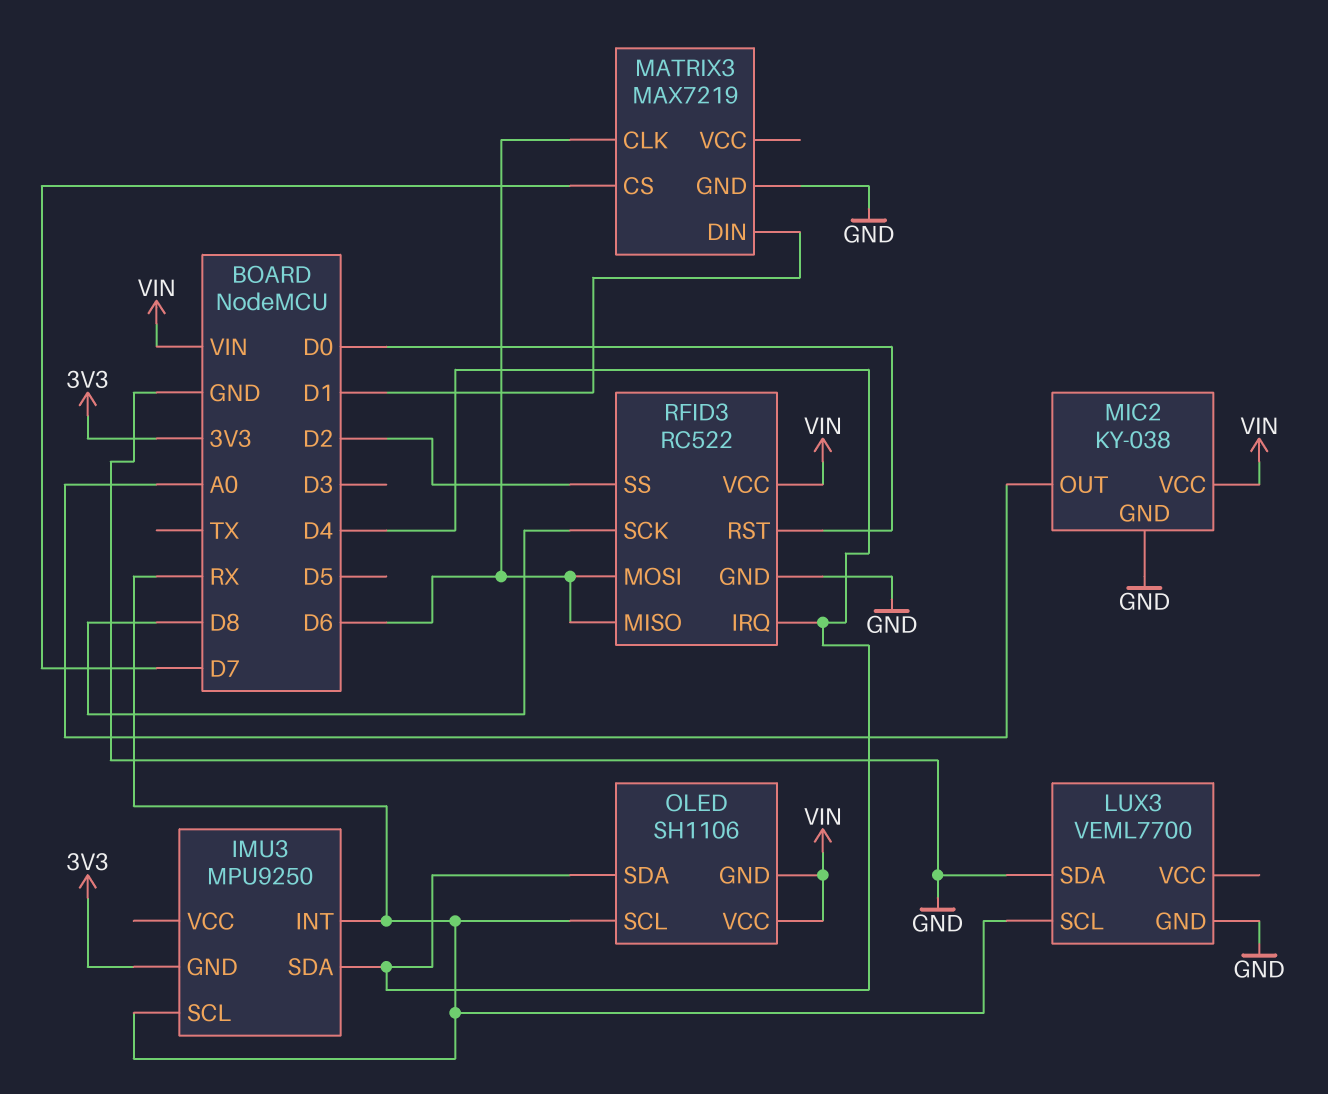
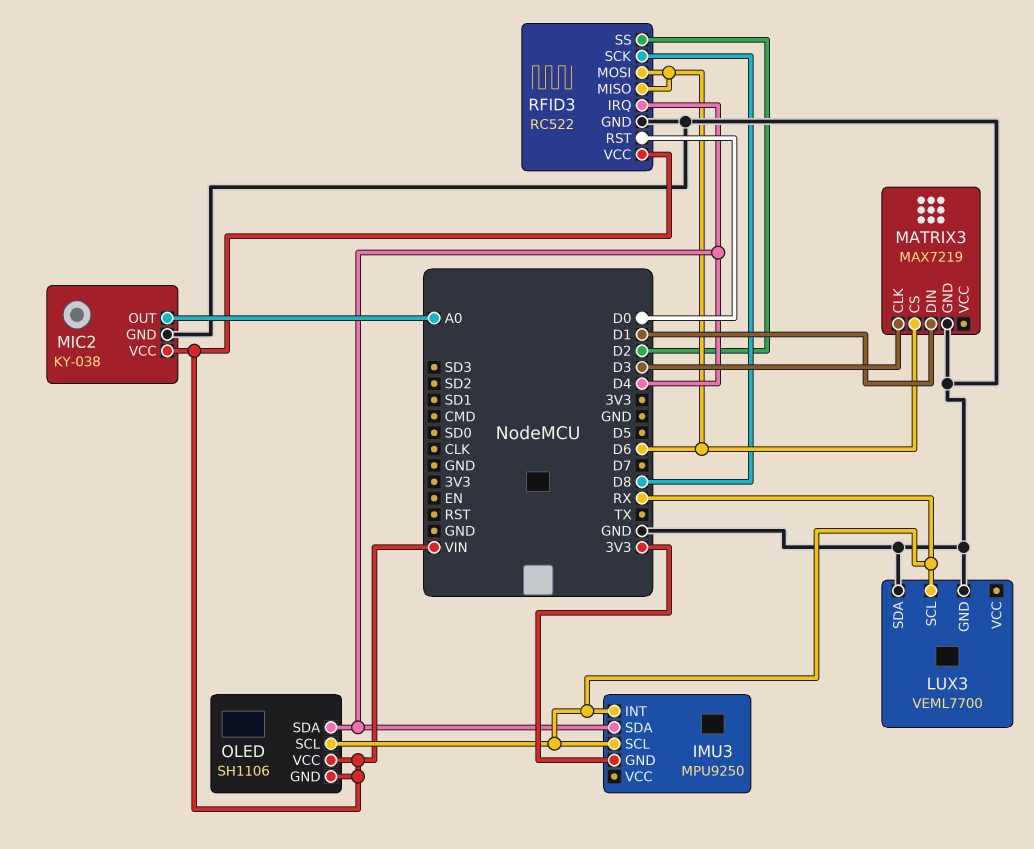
MATRIX3 pin CLK: D6 -> D3
MATRIX3 pin CS: D7 -> D6

